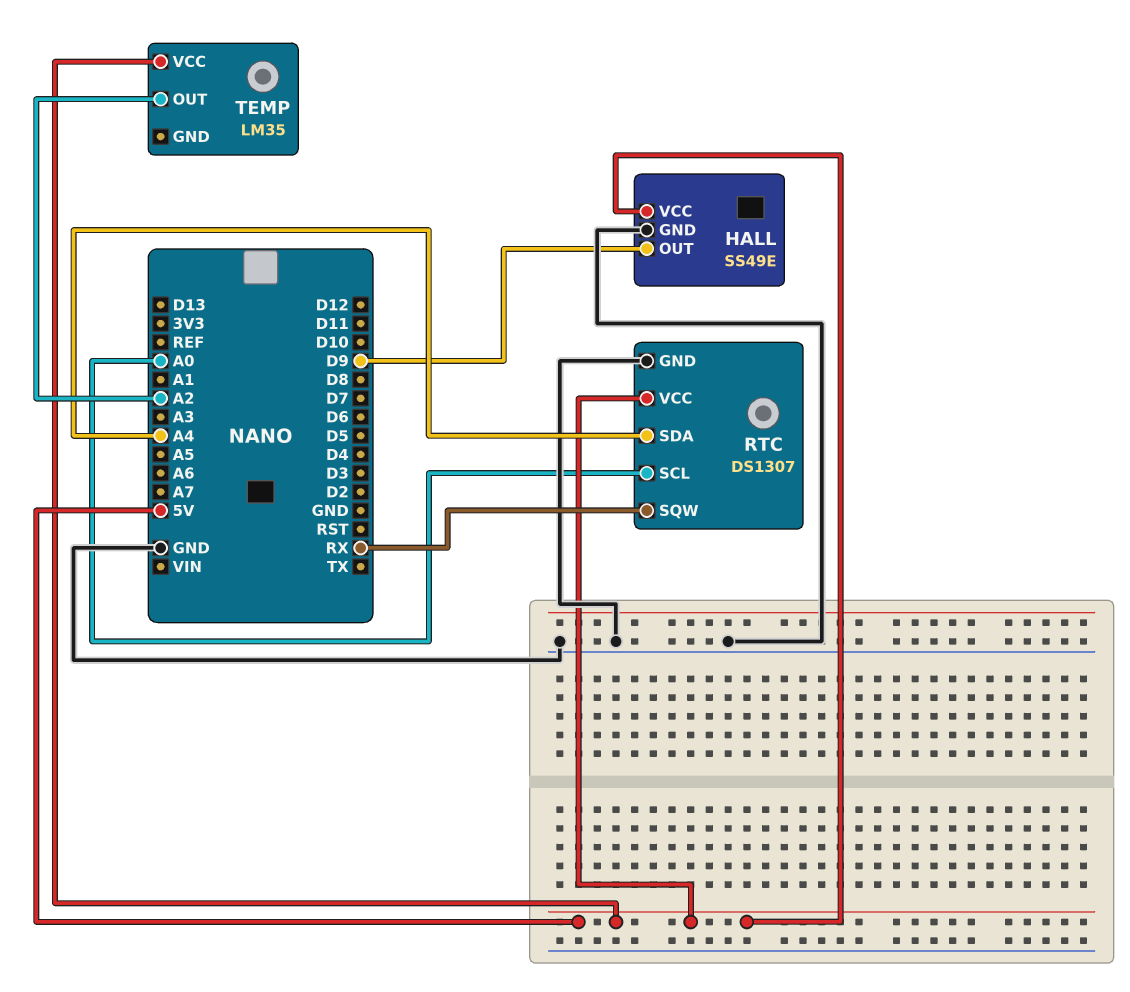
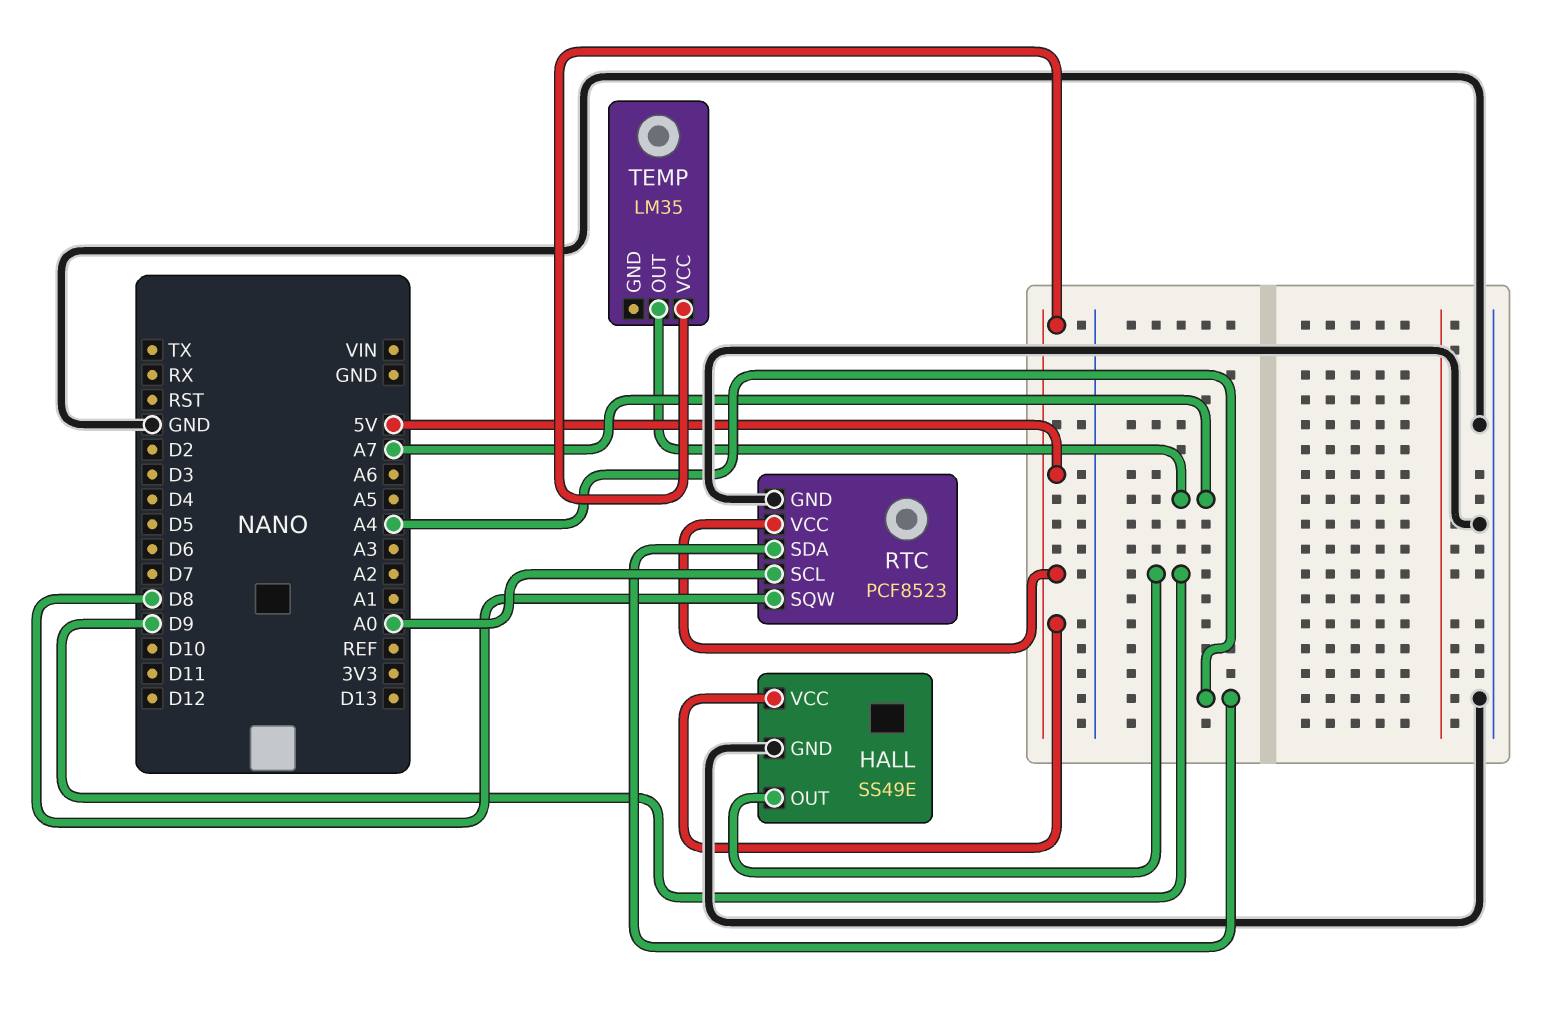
RTC: DS1307 -> PCF8523
RTC pin SQW: RX -> D8
TEMP pin OUT: A2 -> A7

